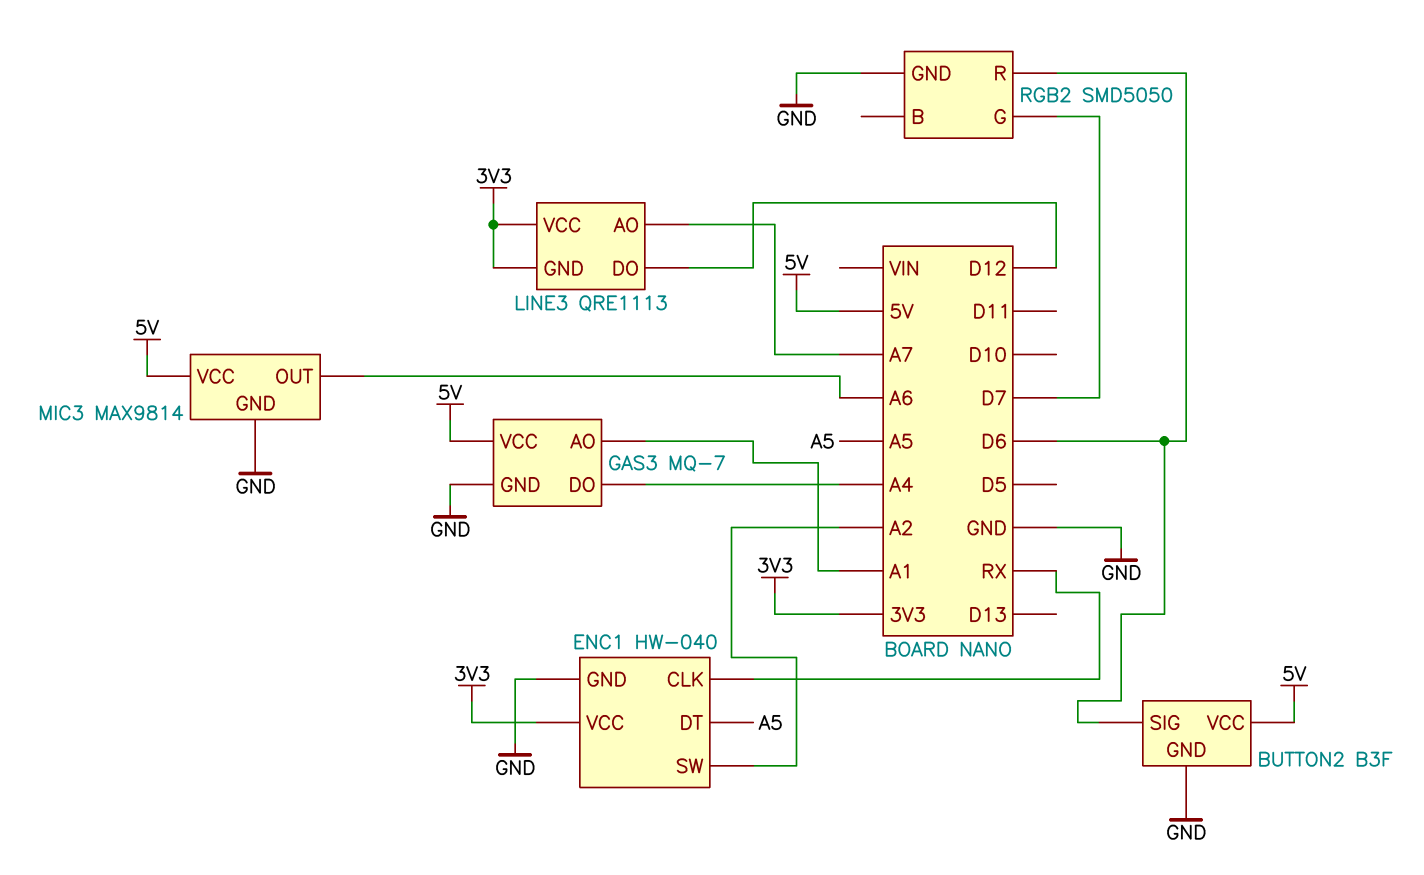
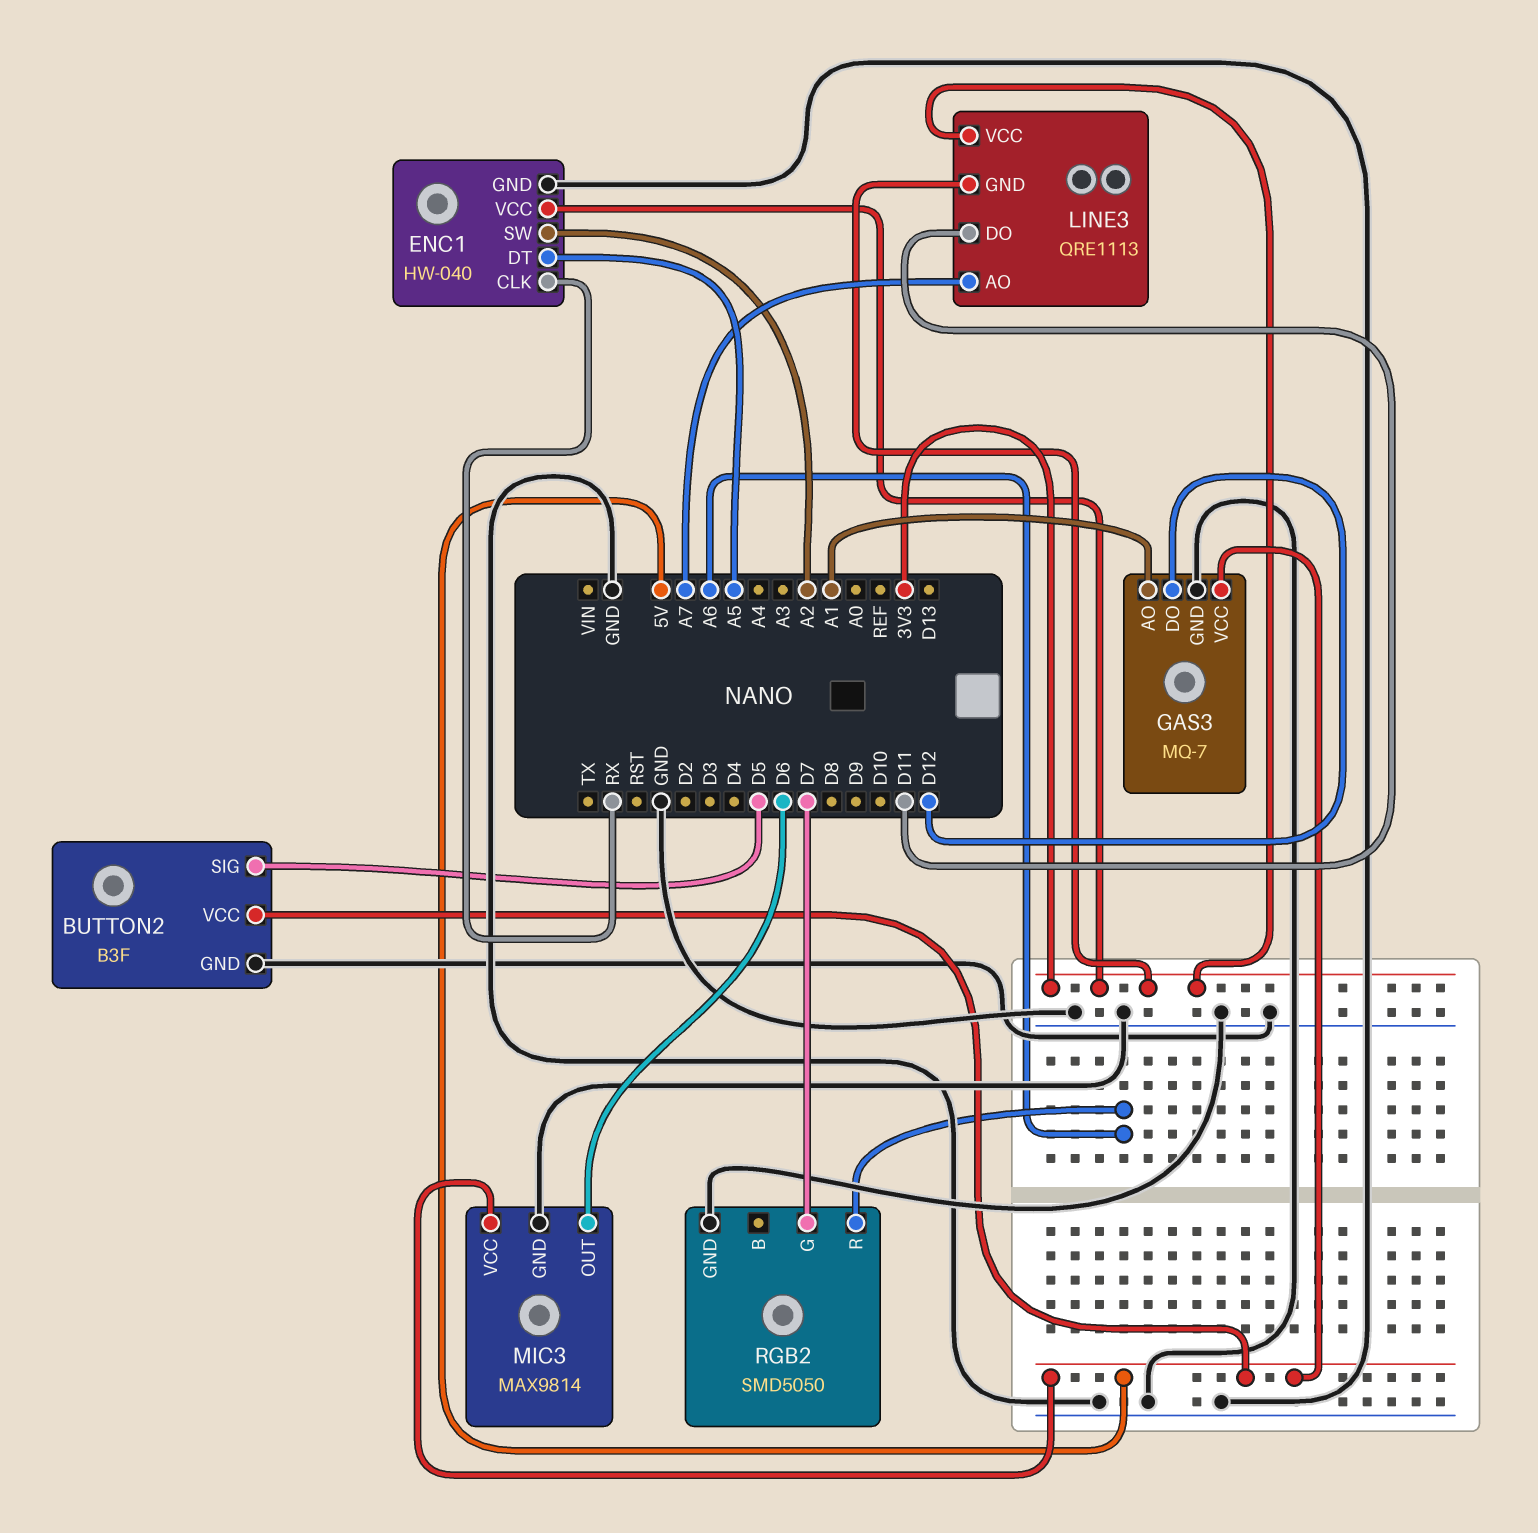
BUTTON2 pin SIG: D6 -> D5
GAS3 pin DO: A4 -> D12
LINE3 pin DO: D12 -> D11
MIC3 pin OUT: A6 -> D6
RGB2 pin R: D6 -> A6

